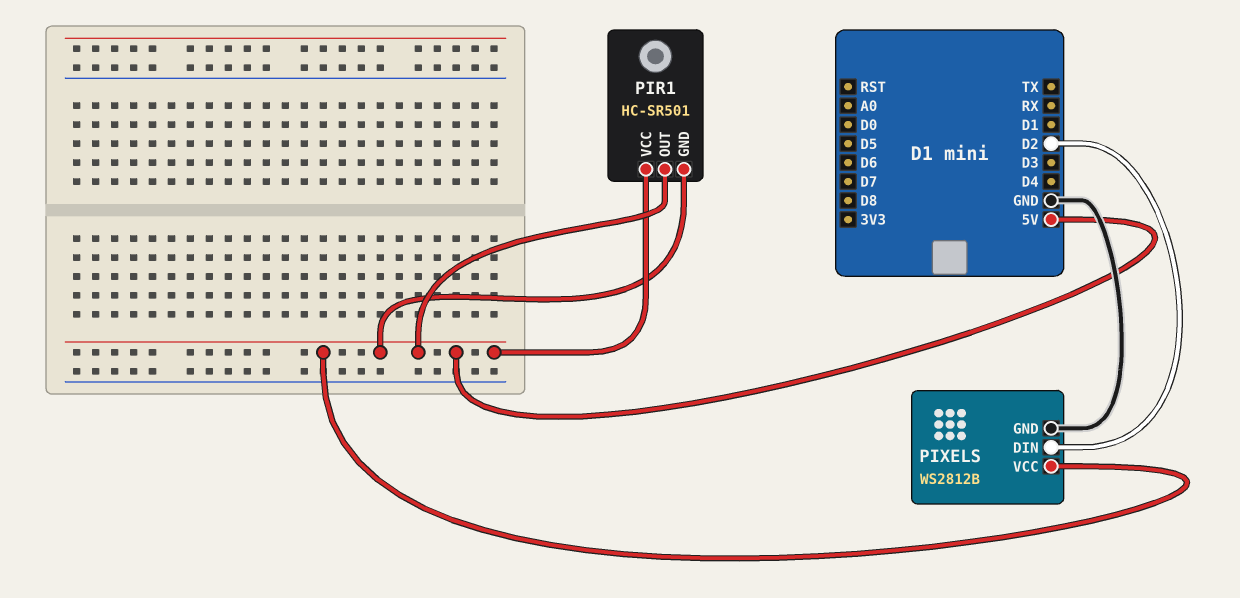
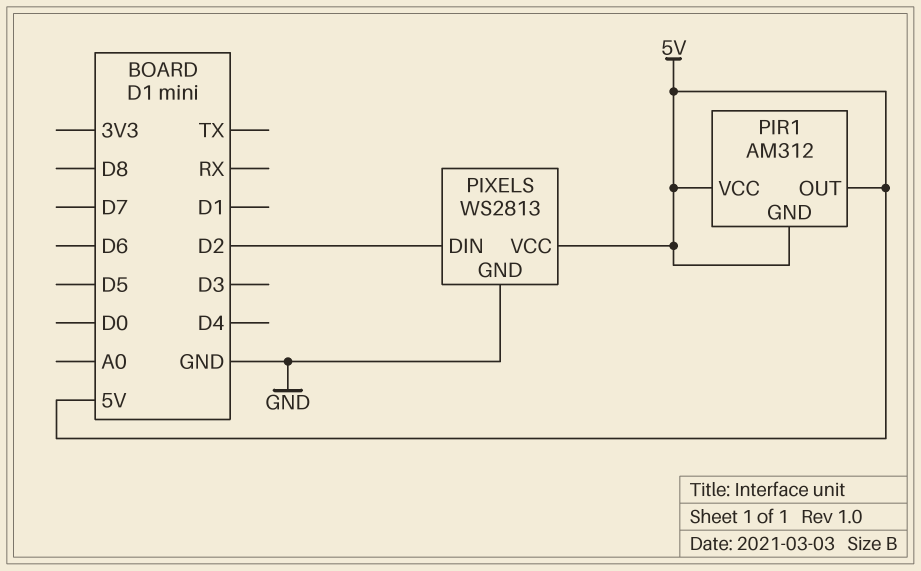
PIR1: HC-SR501 -> AM312
PIXELS: WS2812B -> WS2813

